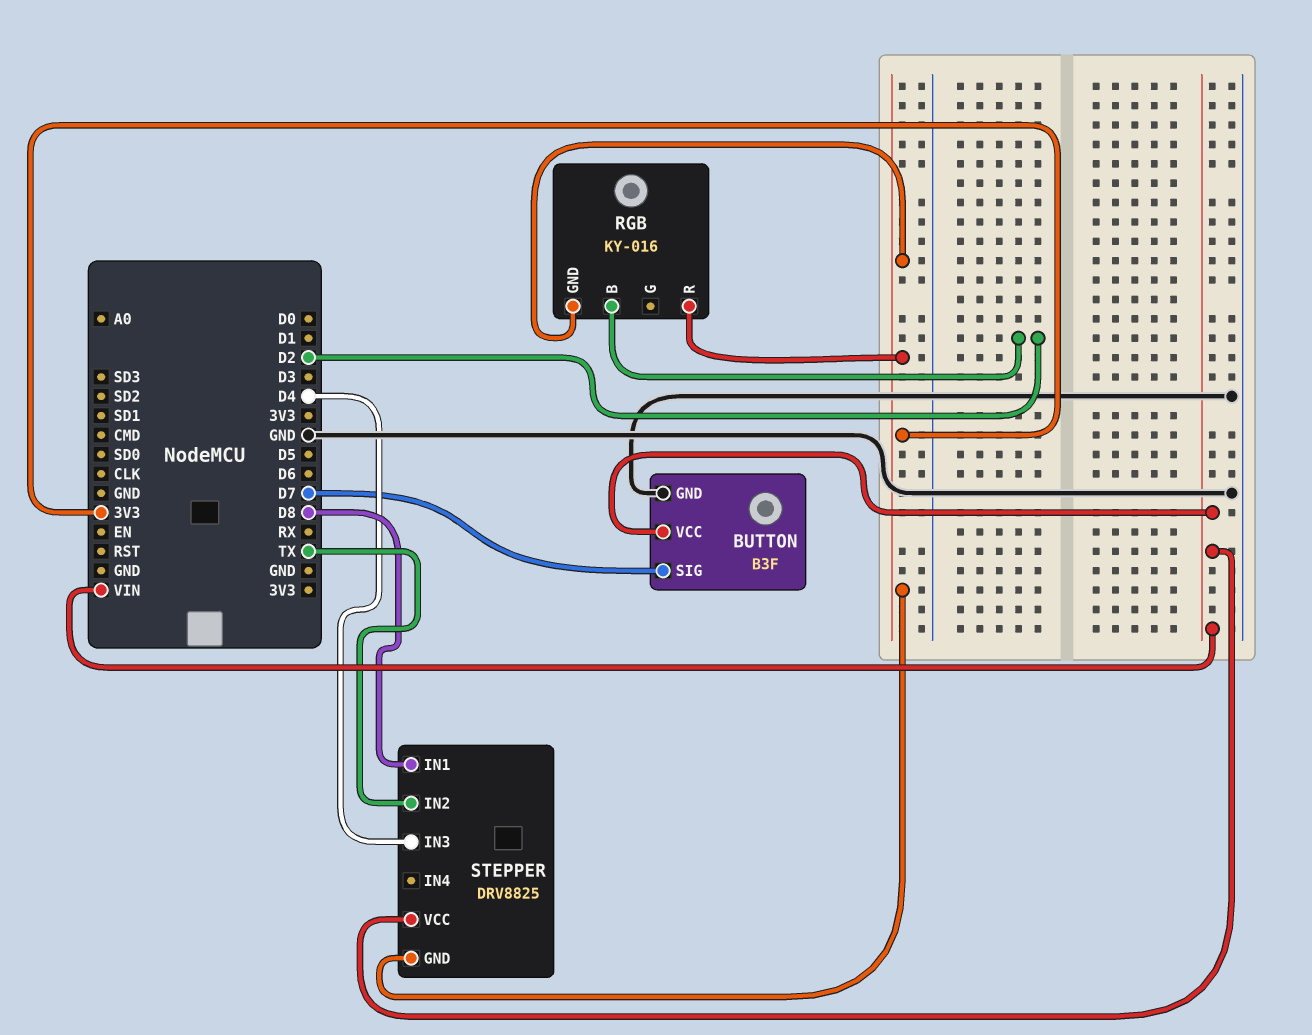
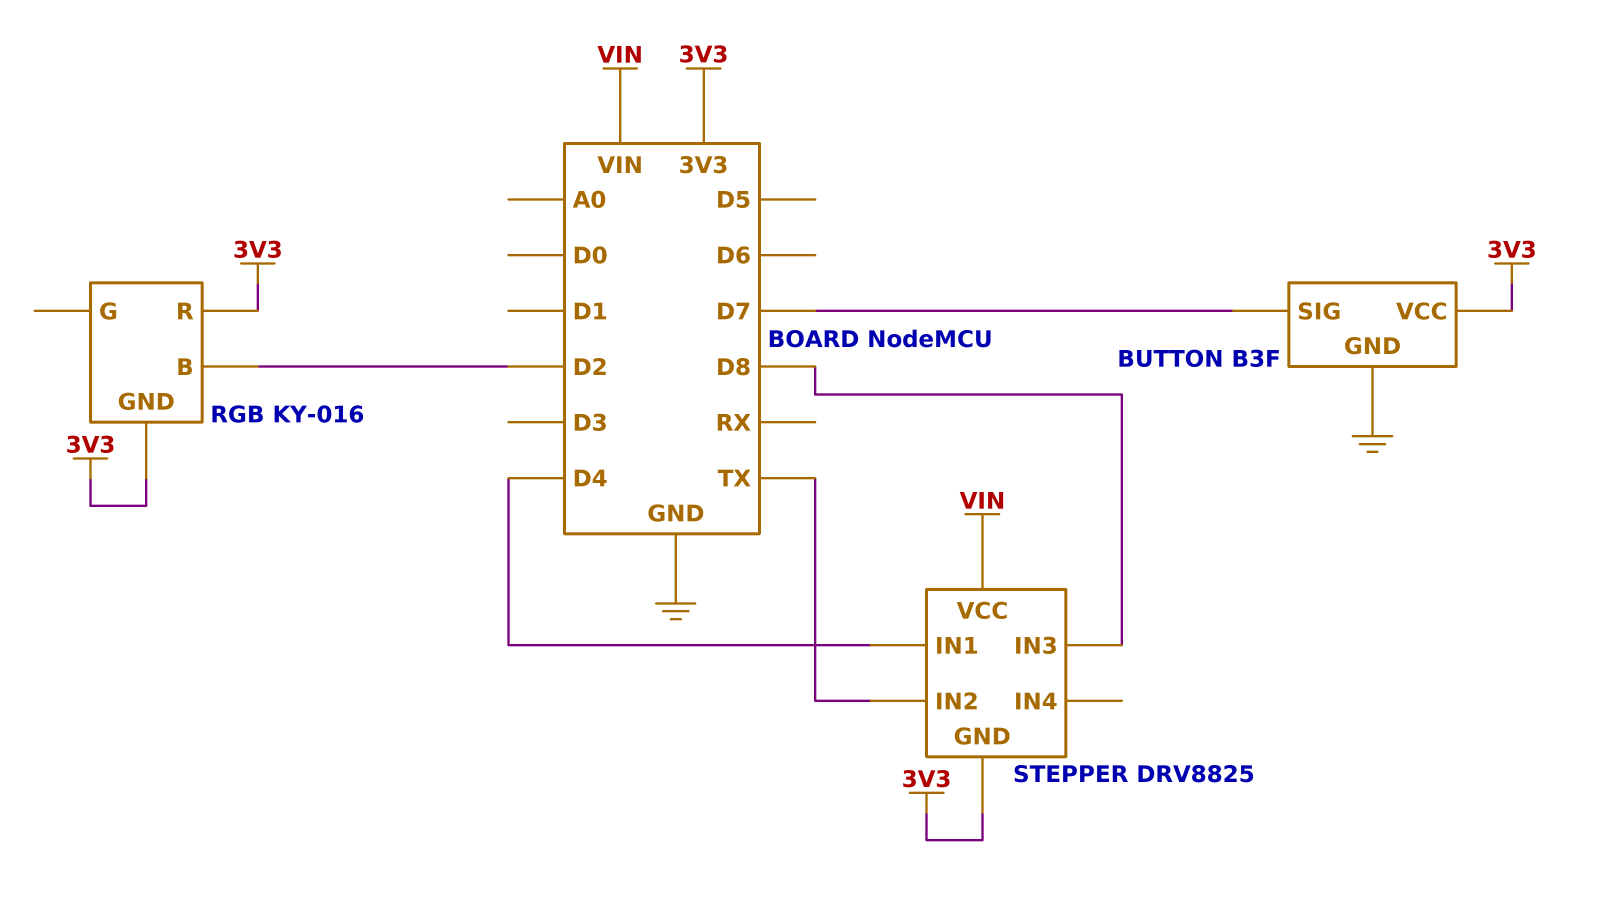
BUTTON pin VCC: VIN -> 3V3
STEPPER pin IN1: D8 -> D4
STEPPER pin IN3: D4 -> D8

